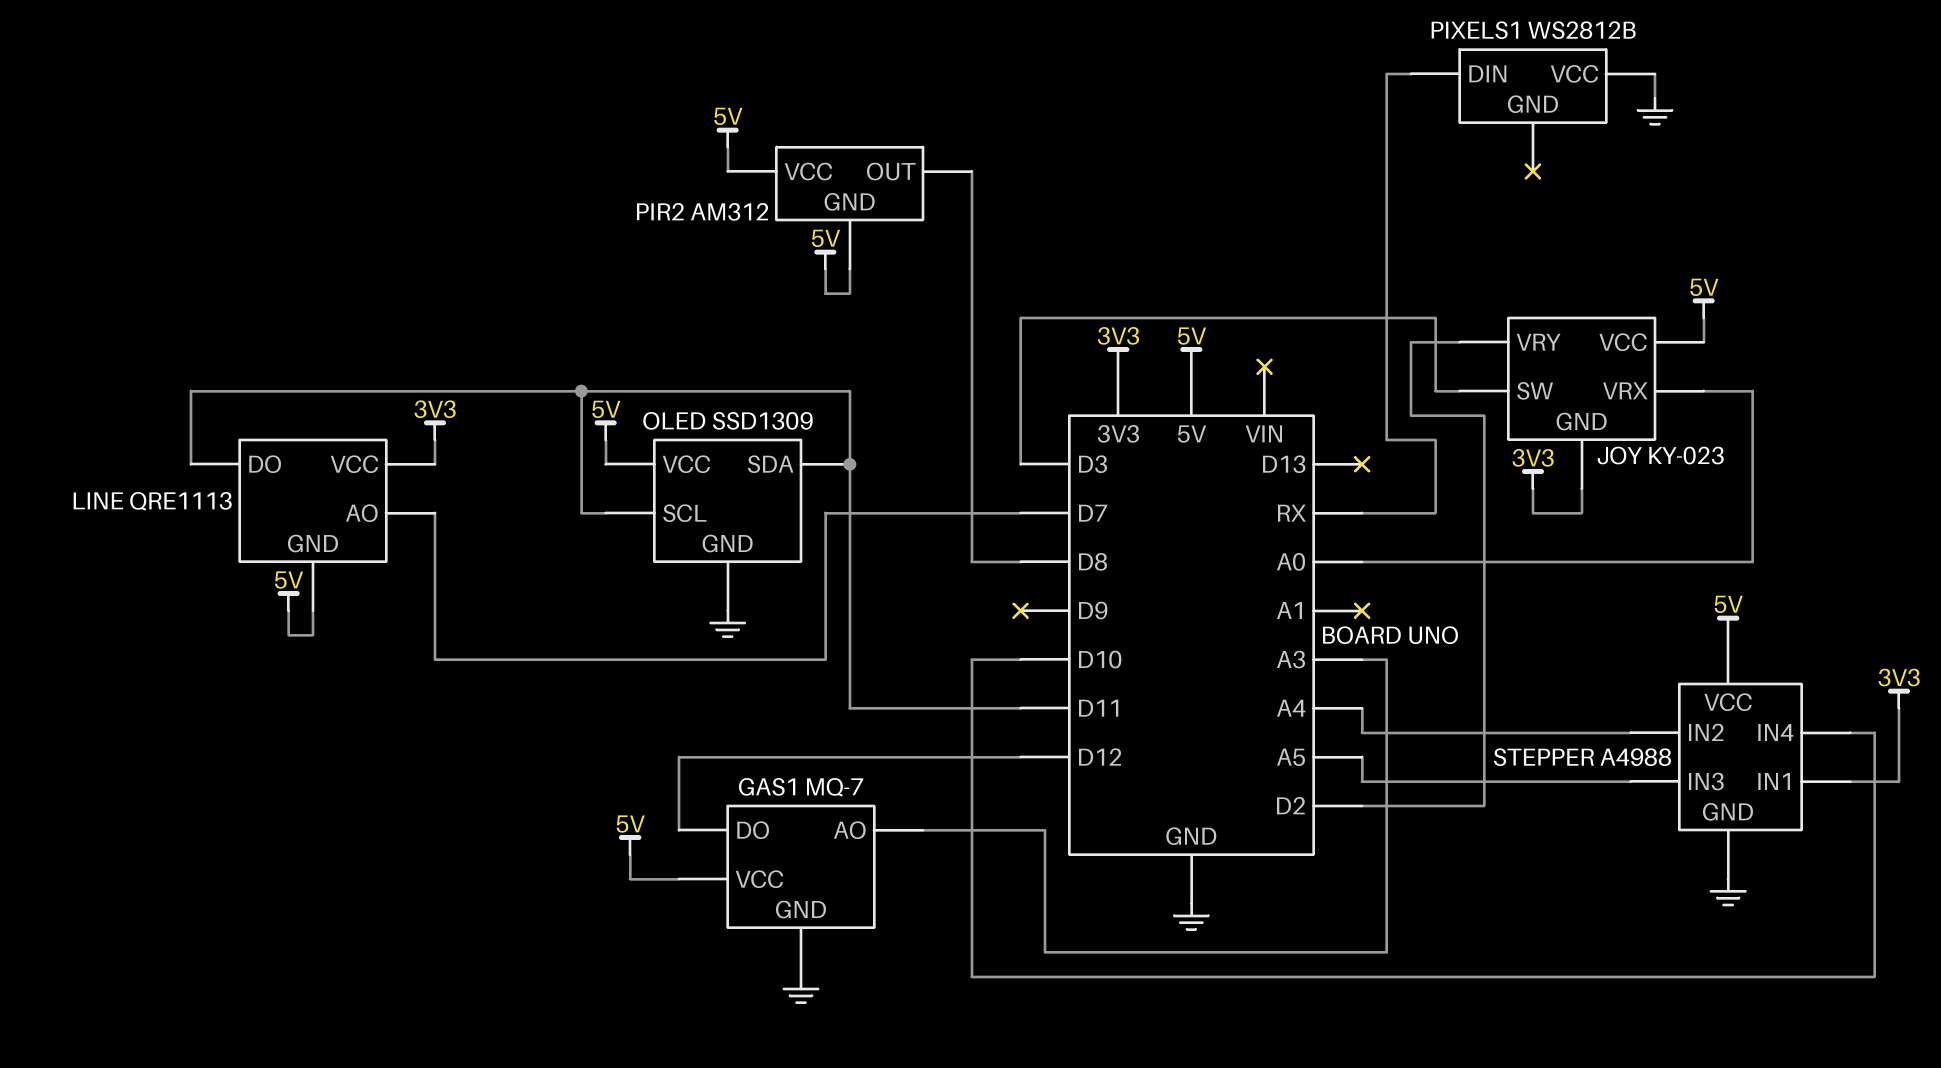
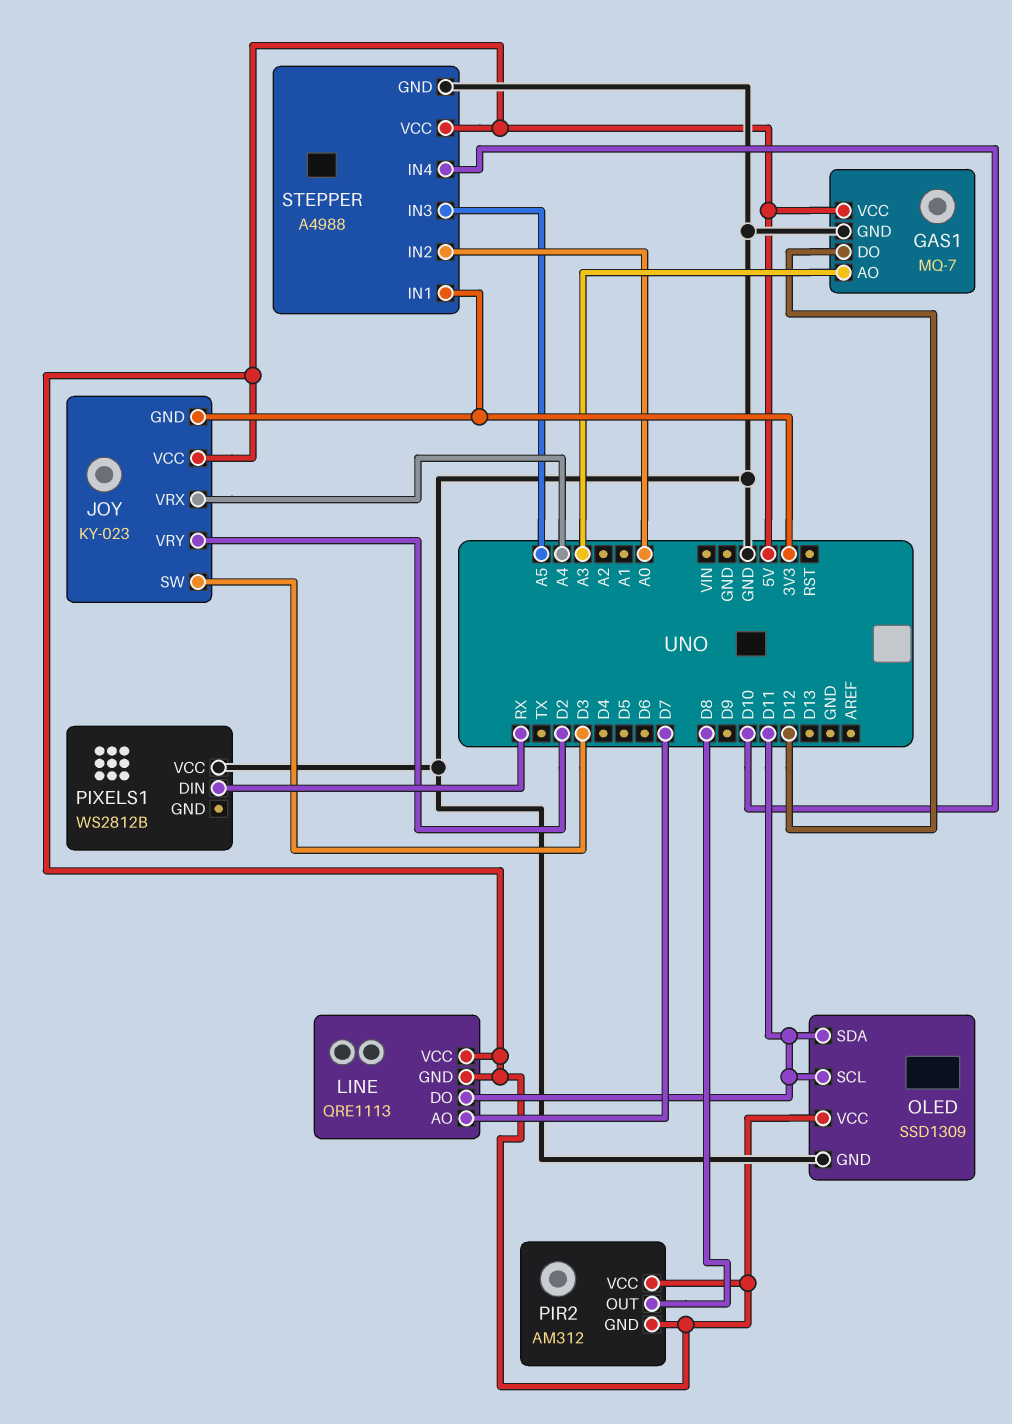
JOY pin VRX: A0 -> A4
LINE pin VCC: 3V3 -> 5V
STEPPER pin IN2: A4 -> A0

